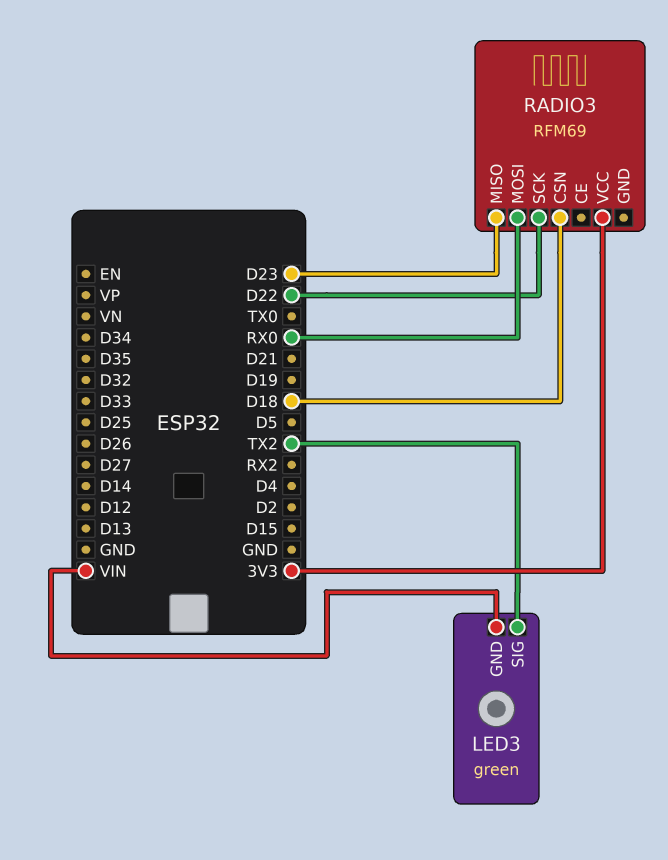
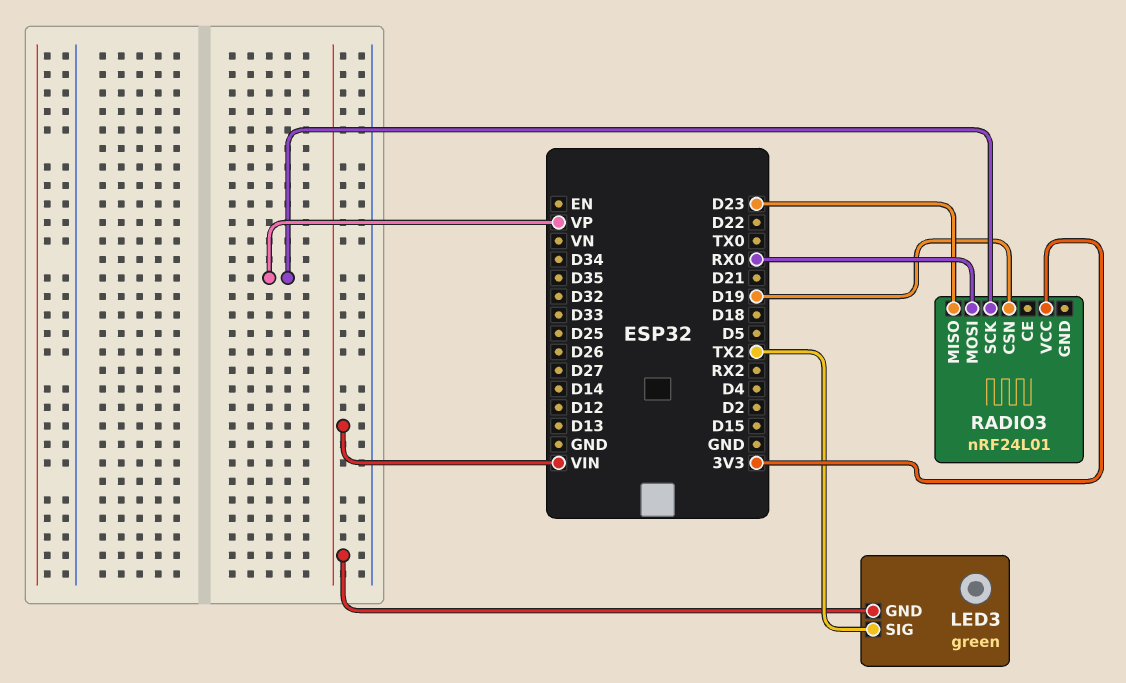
RADIO3: RFM69 -> nRF24L01
RADIO3 pin CSN: D18 -> D19
RADIO3 pin SCK: D22 -> VP

